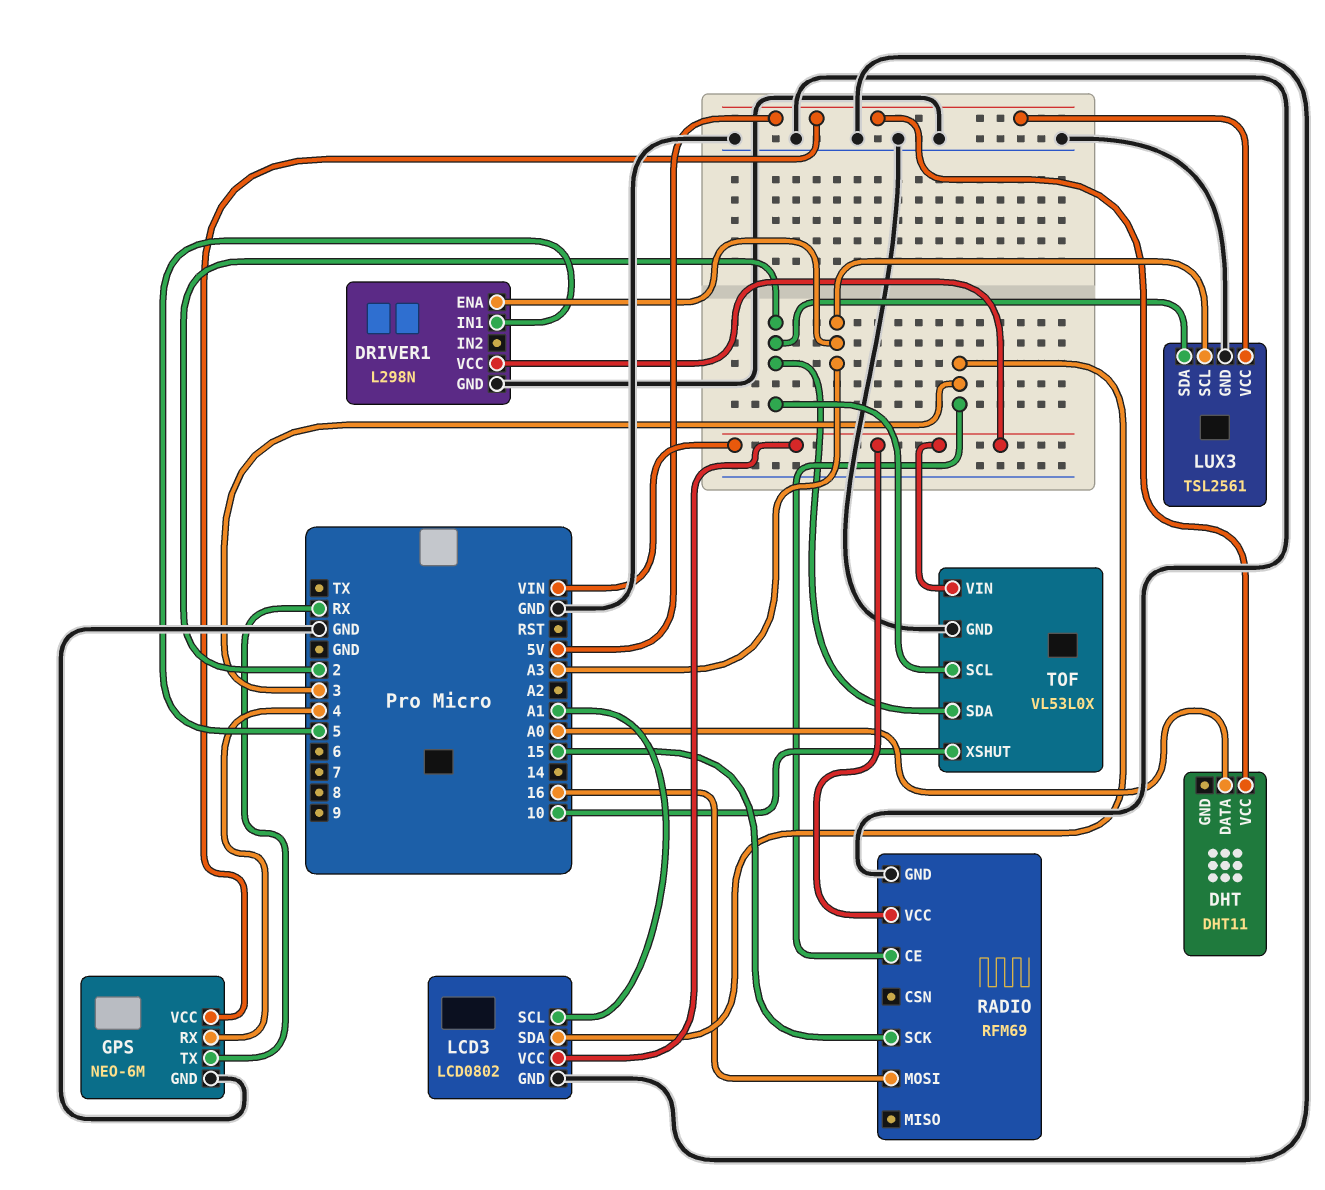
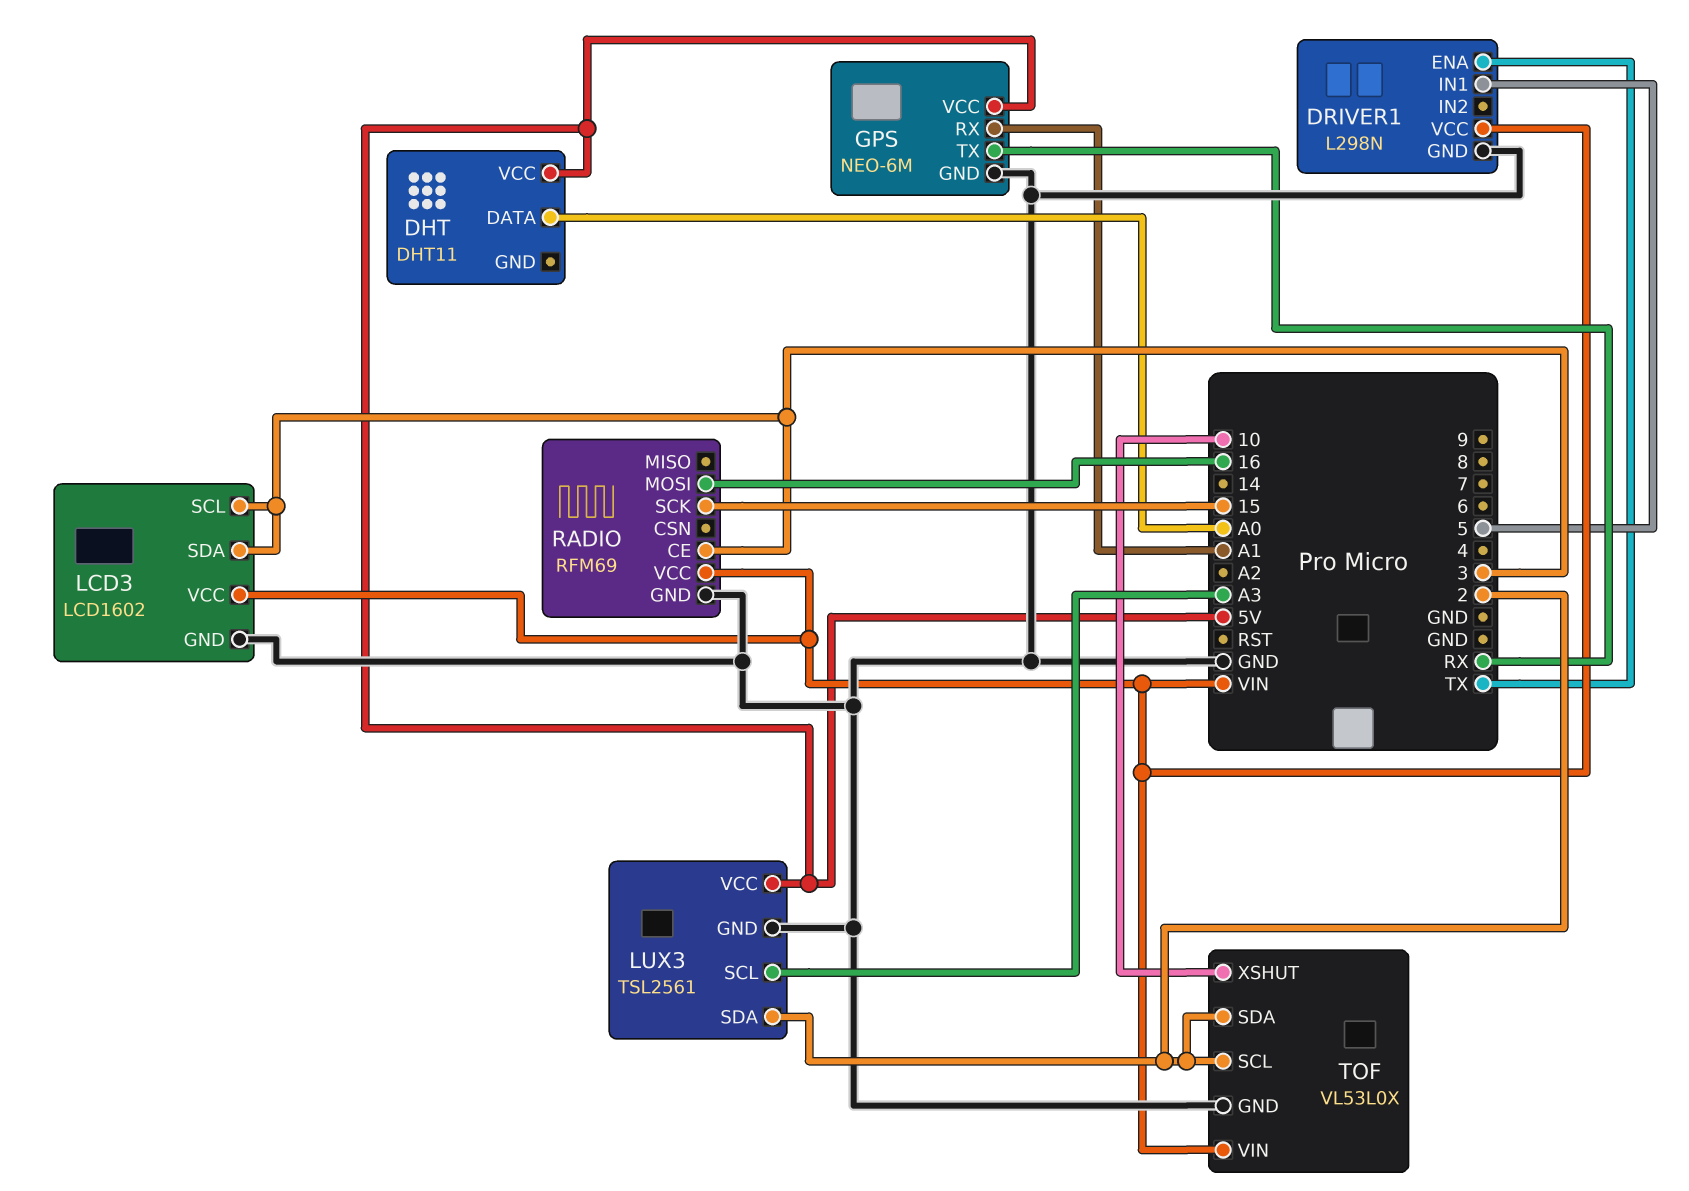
DRIVER1 pin ENA: A3 -> TX
GPS pin RX: 4 -> A1
LCD3: LCD0802 -> LCD1602
LCD3 pin SCL: A1 -> 3

